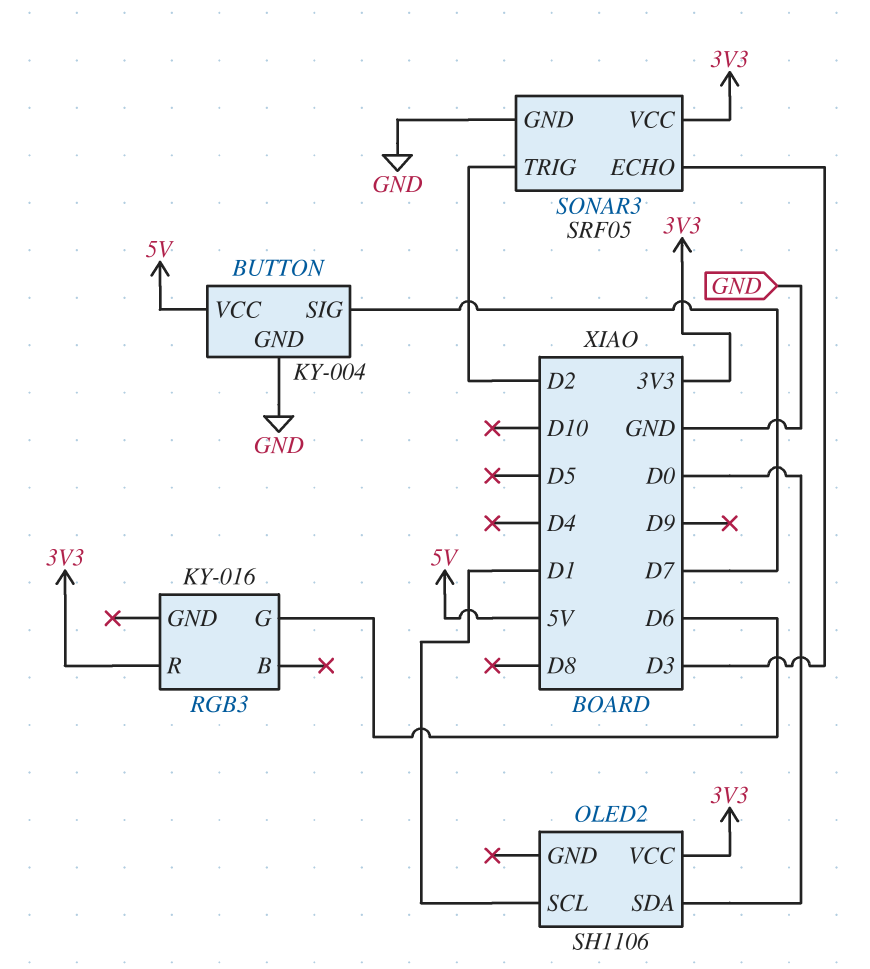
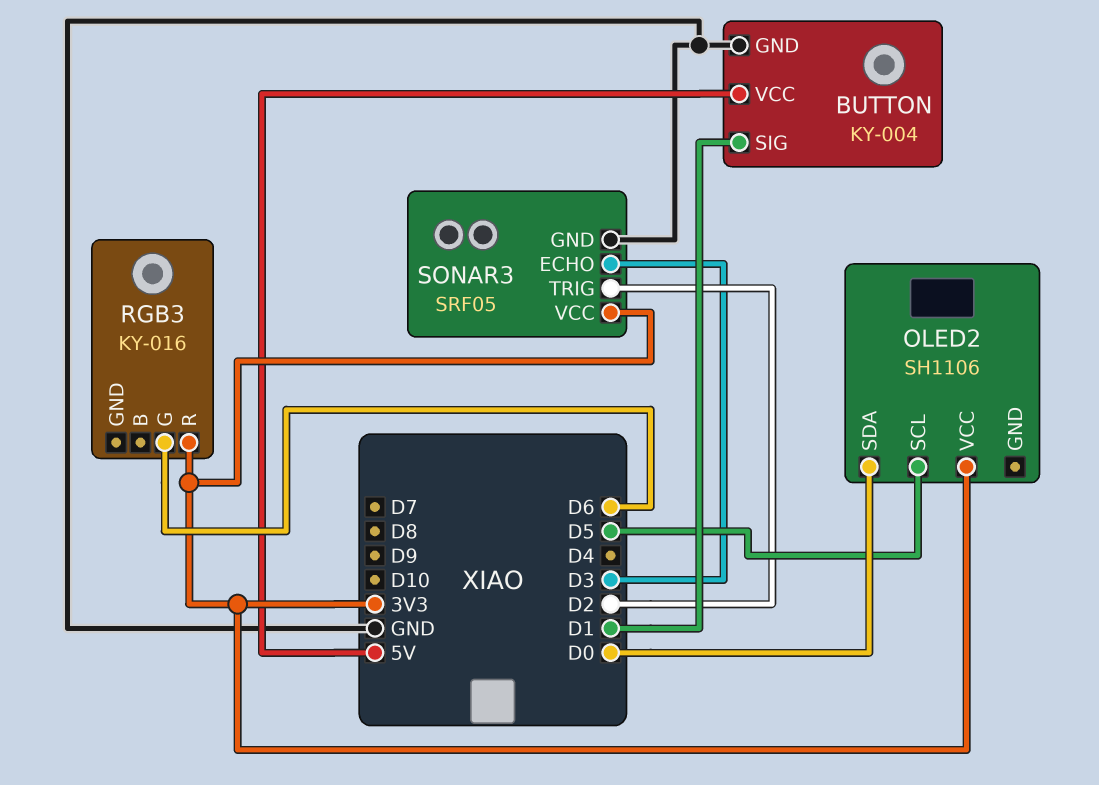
BUTTON pin SIG: D7 -> D1
OLED2 pin SCL: D1 -> D5

